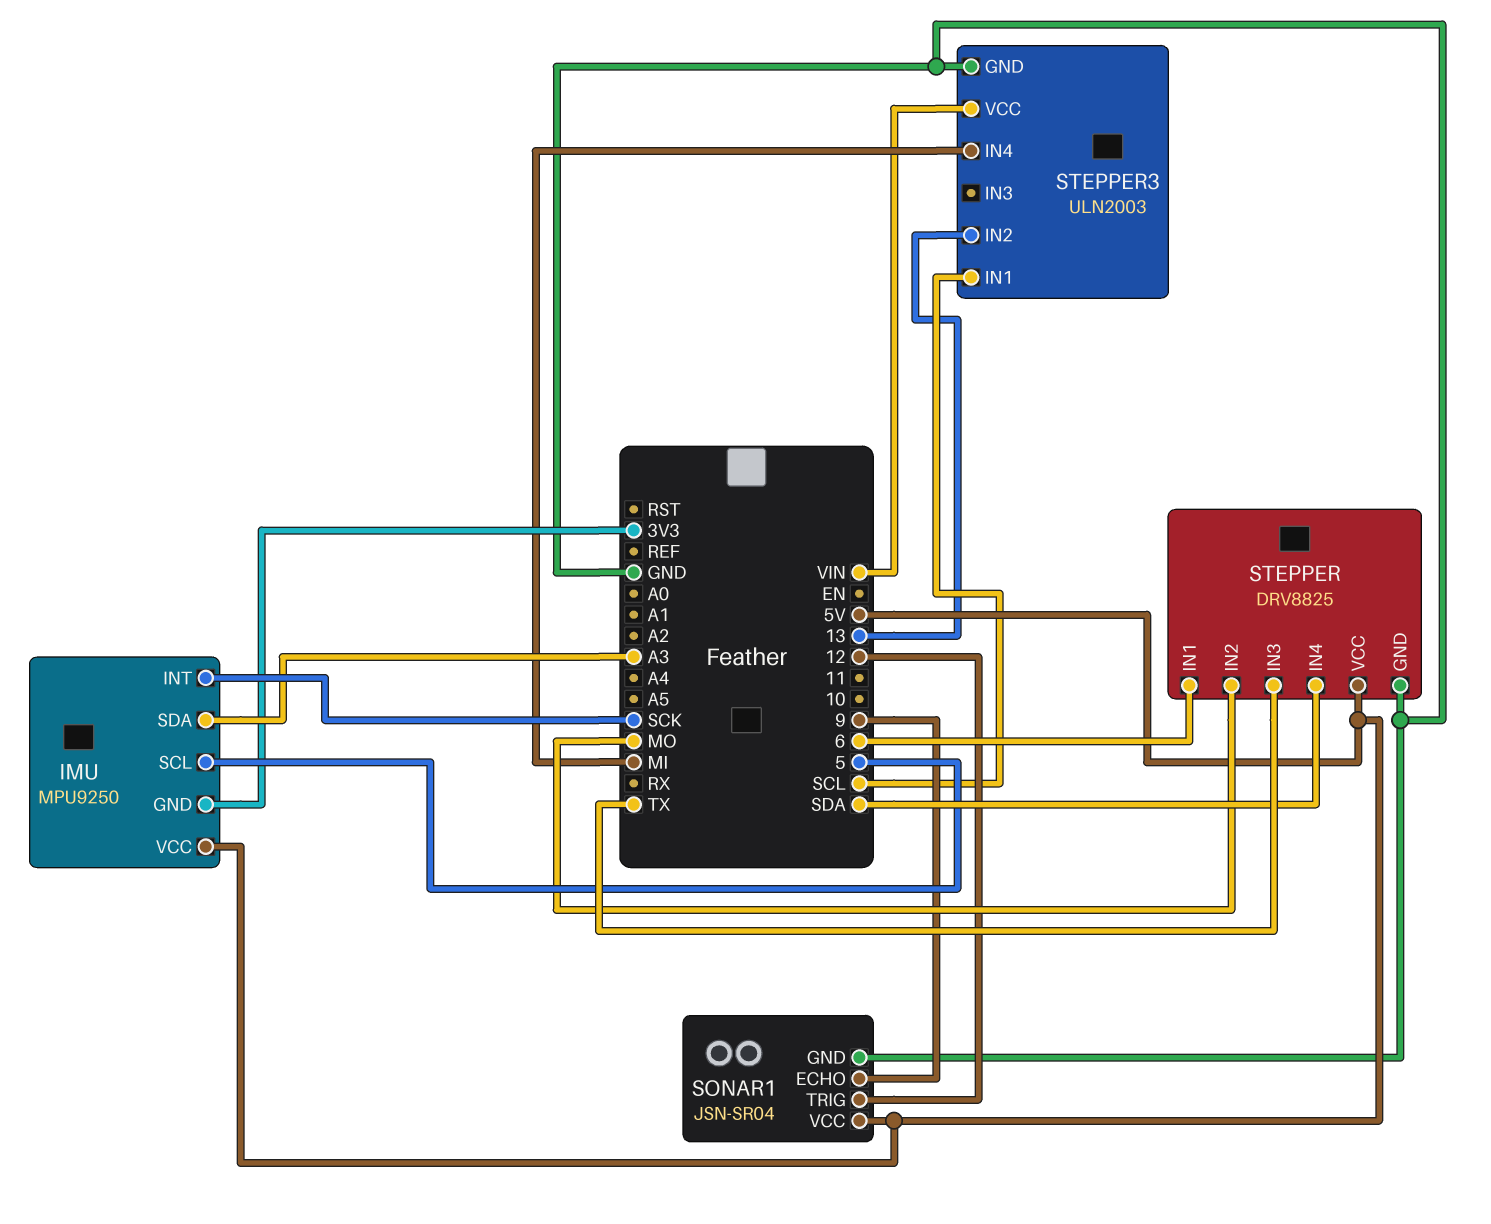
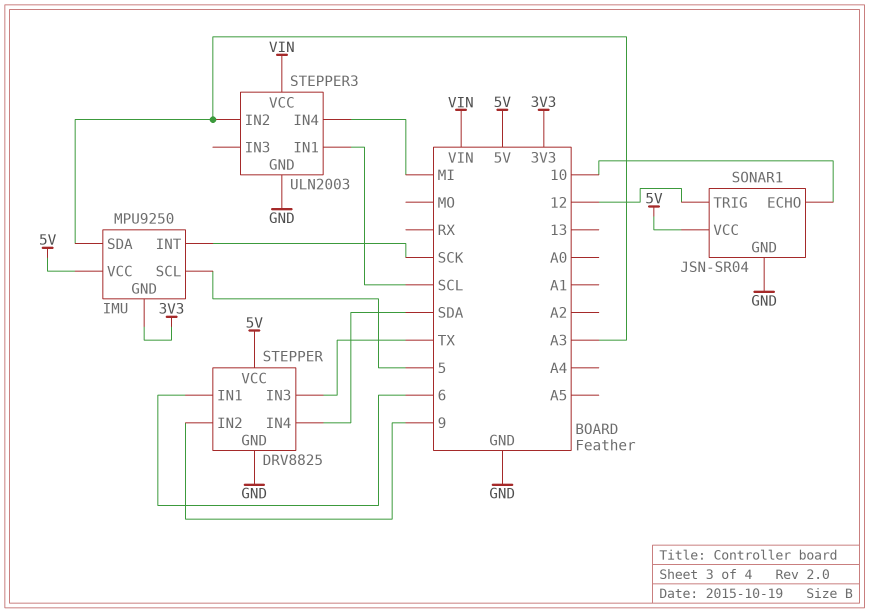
SONAR1 pin ECHO: 9 -> 10
STEPPER pin IN2: MO -> 9
STEPPER3 pin IN2: 13 -> A3

